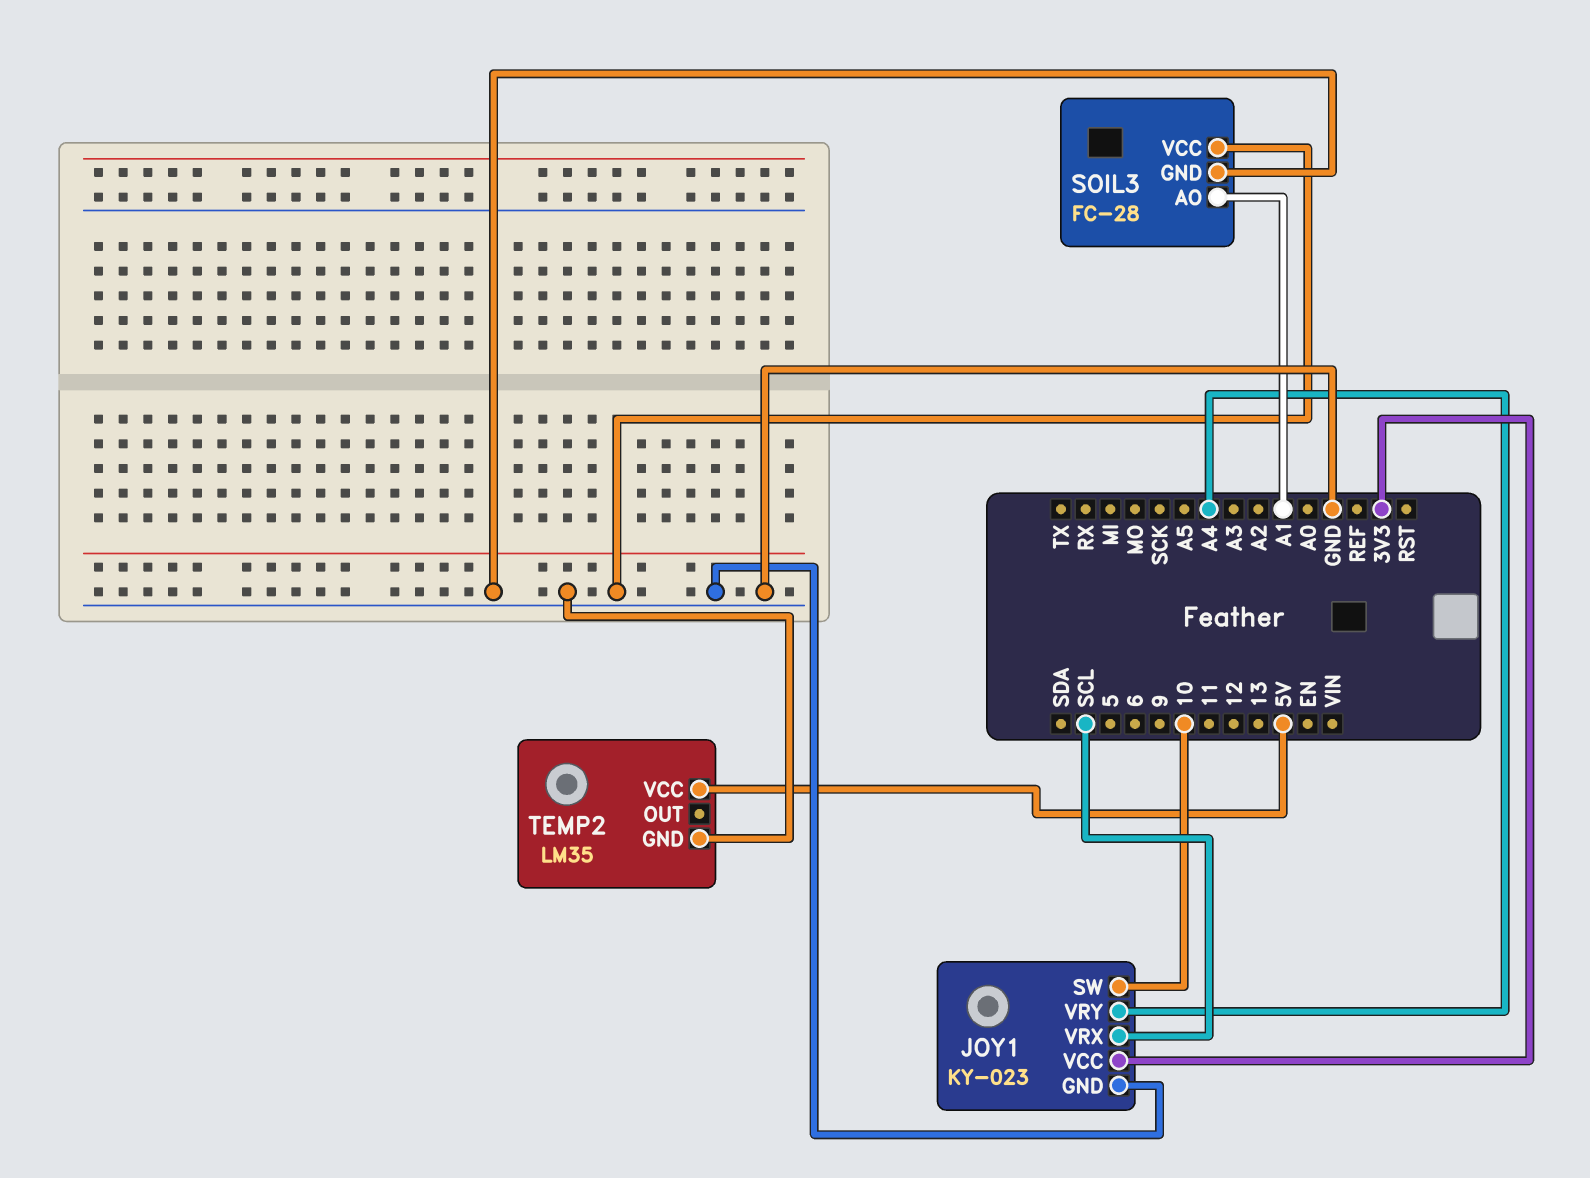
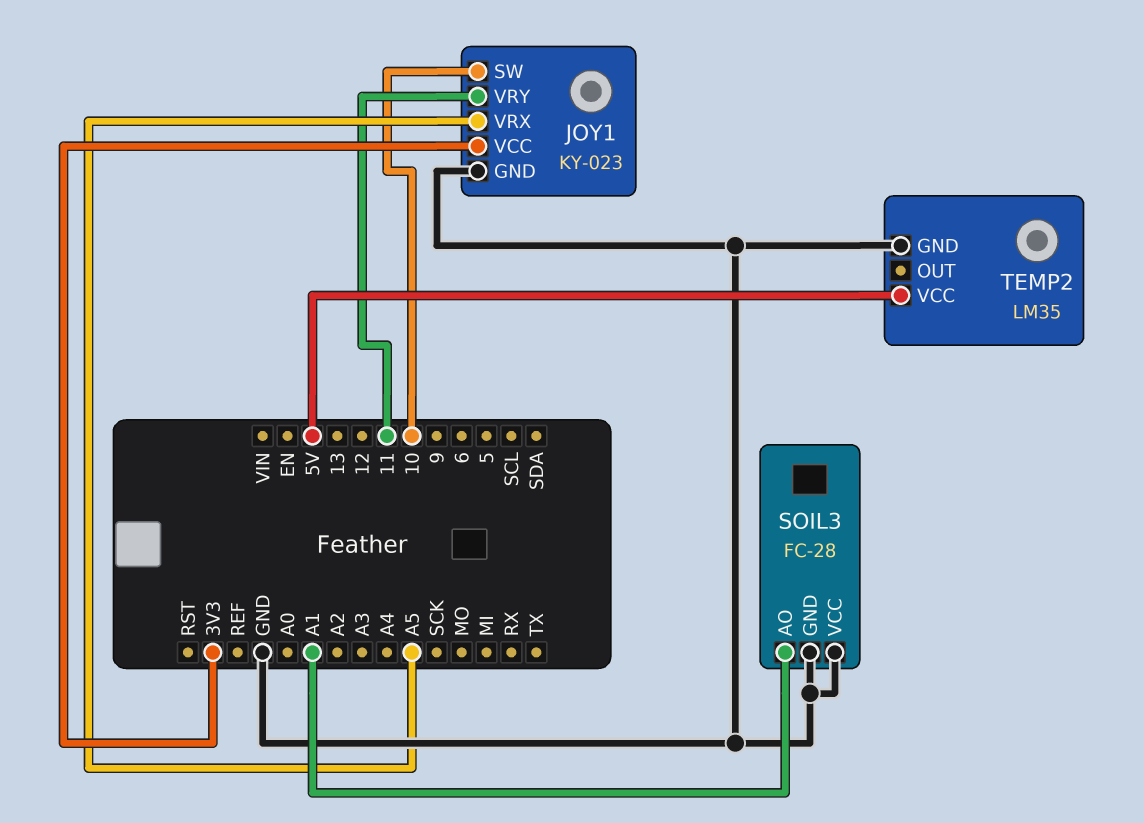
JOY1 pin VRX: SCL -> A5
JOY1 pin VRY: A4 -> 11

